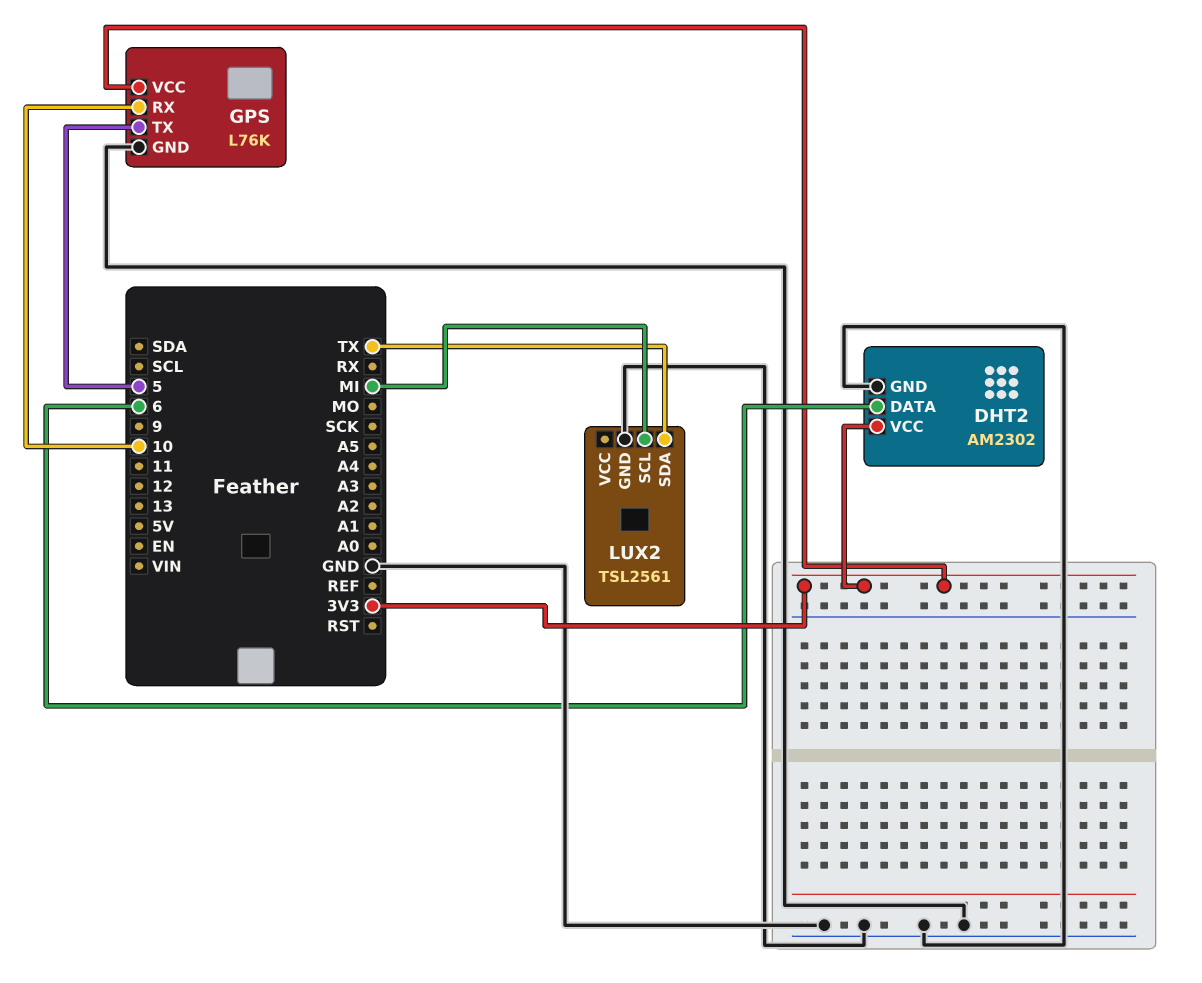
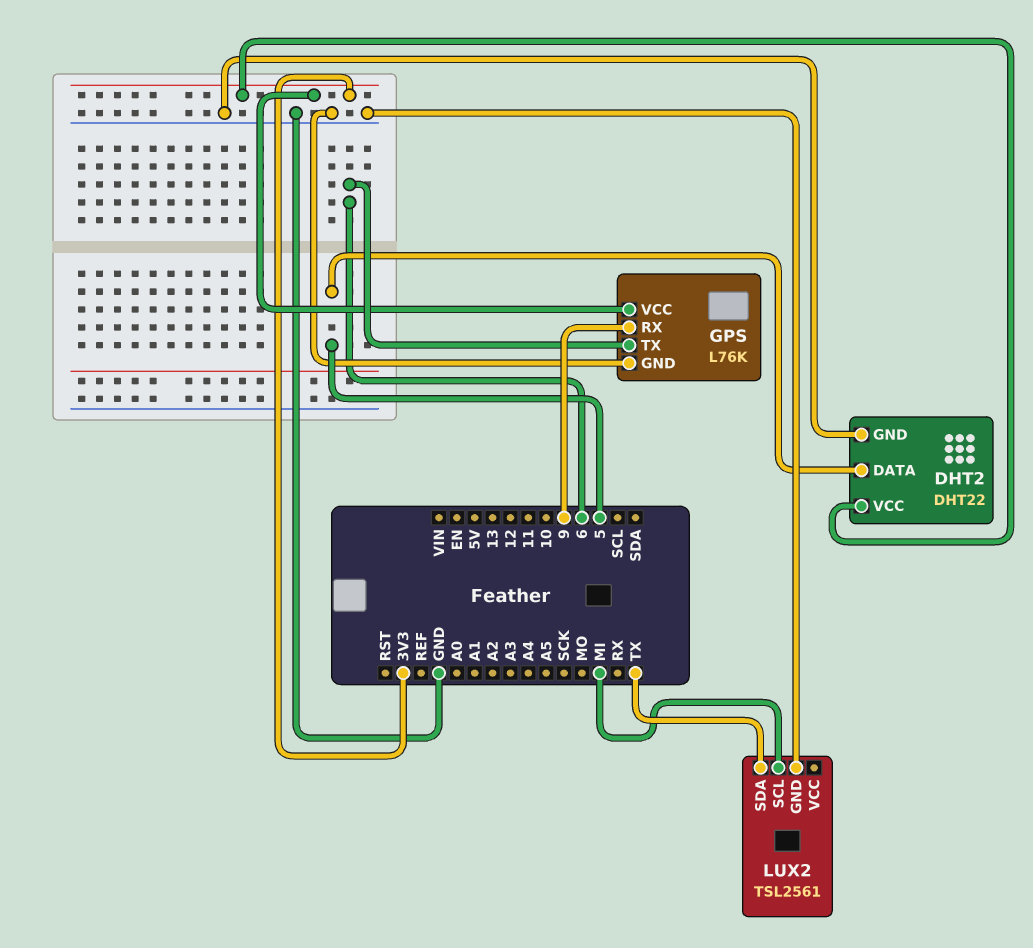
DHT2: AM2302 -> DHT22
DHT2 pin DATA: 6 -> 5
GPS pin RX: 10 -> 9
GPS pin TX: 5 -> 6

